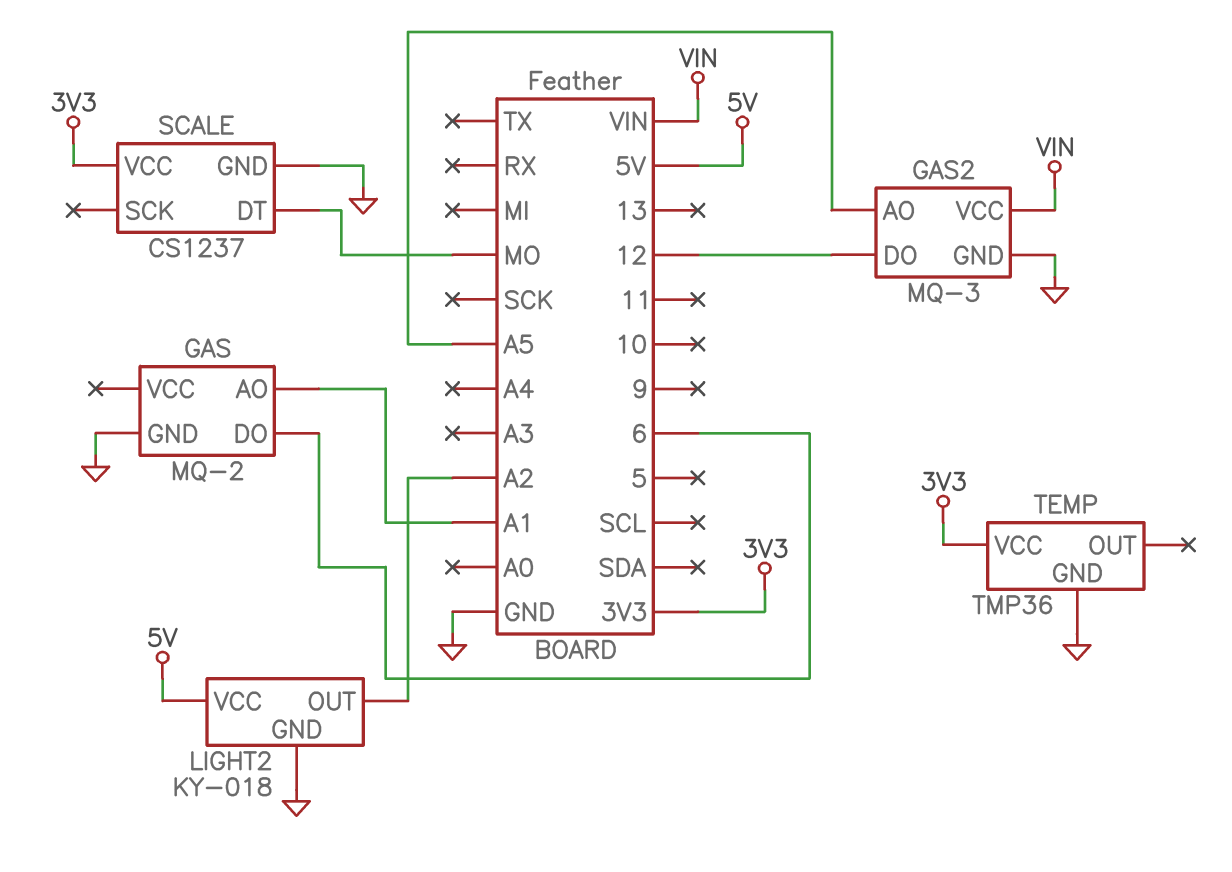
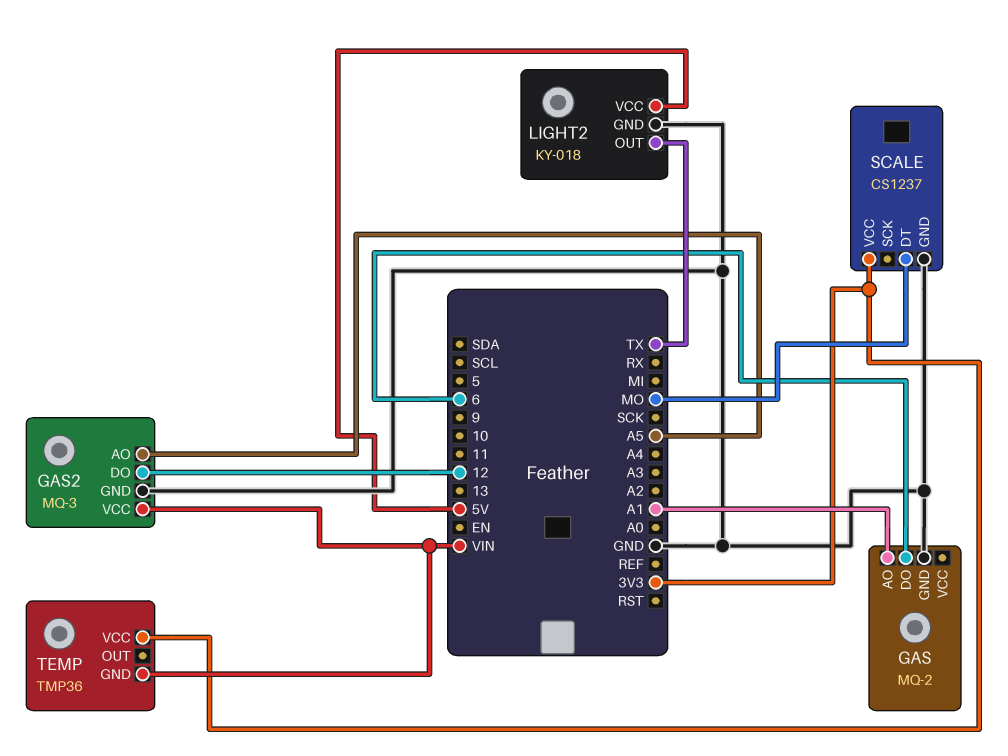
LIGHT2 pin OUT: A2 -> TX
TEMP pin GND: GND -> VIN

